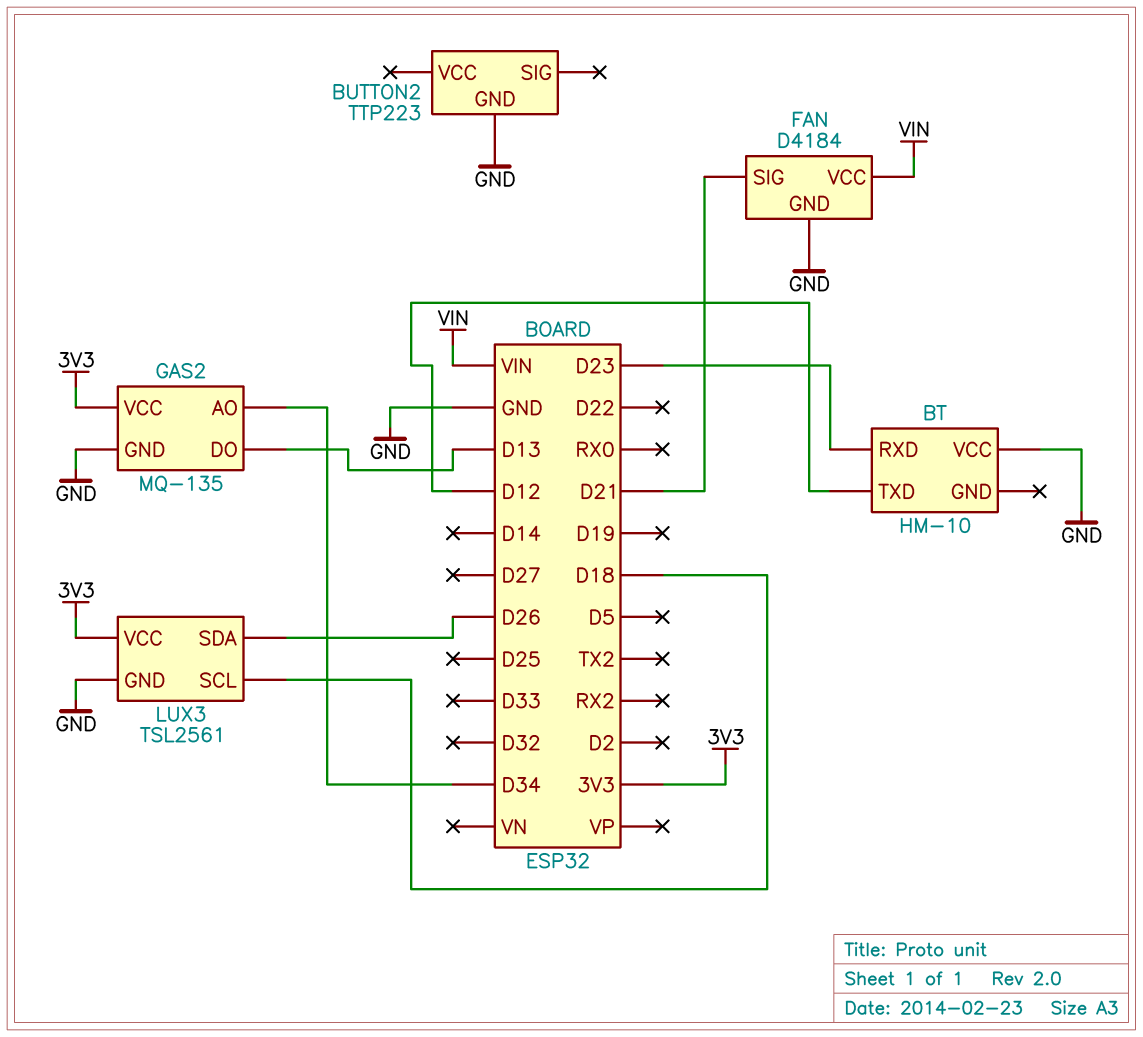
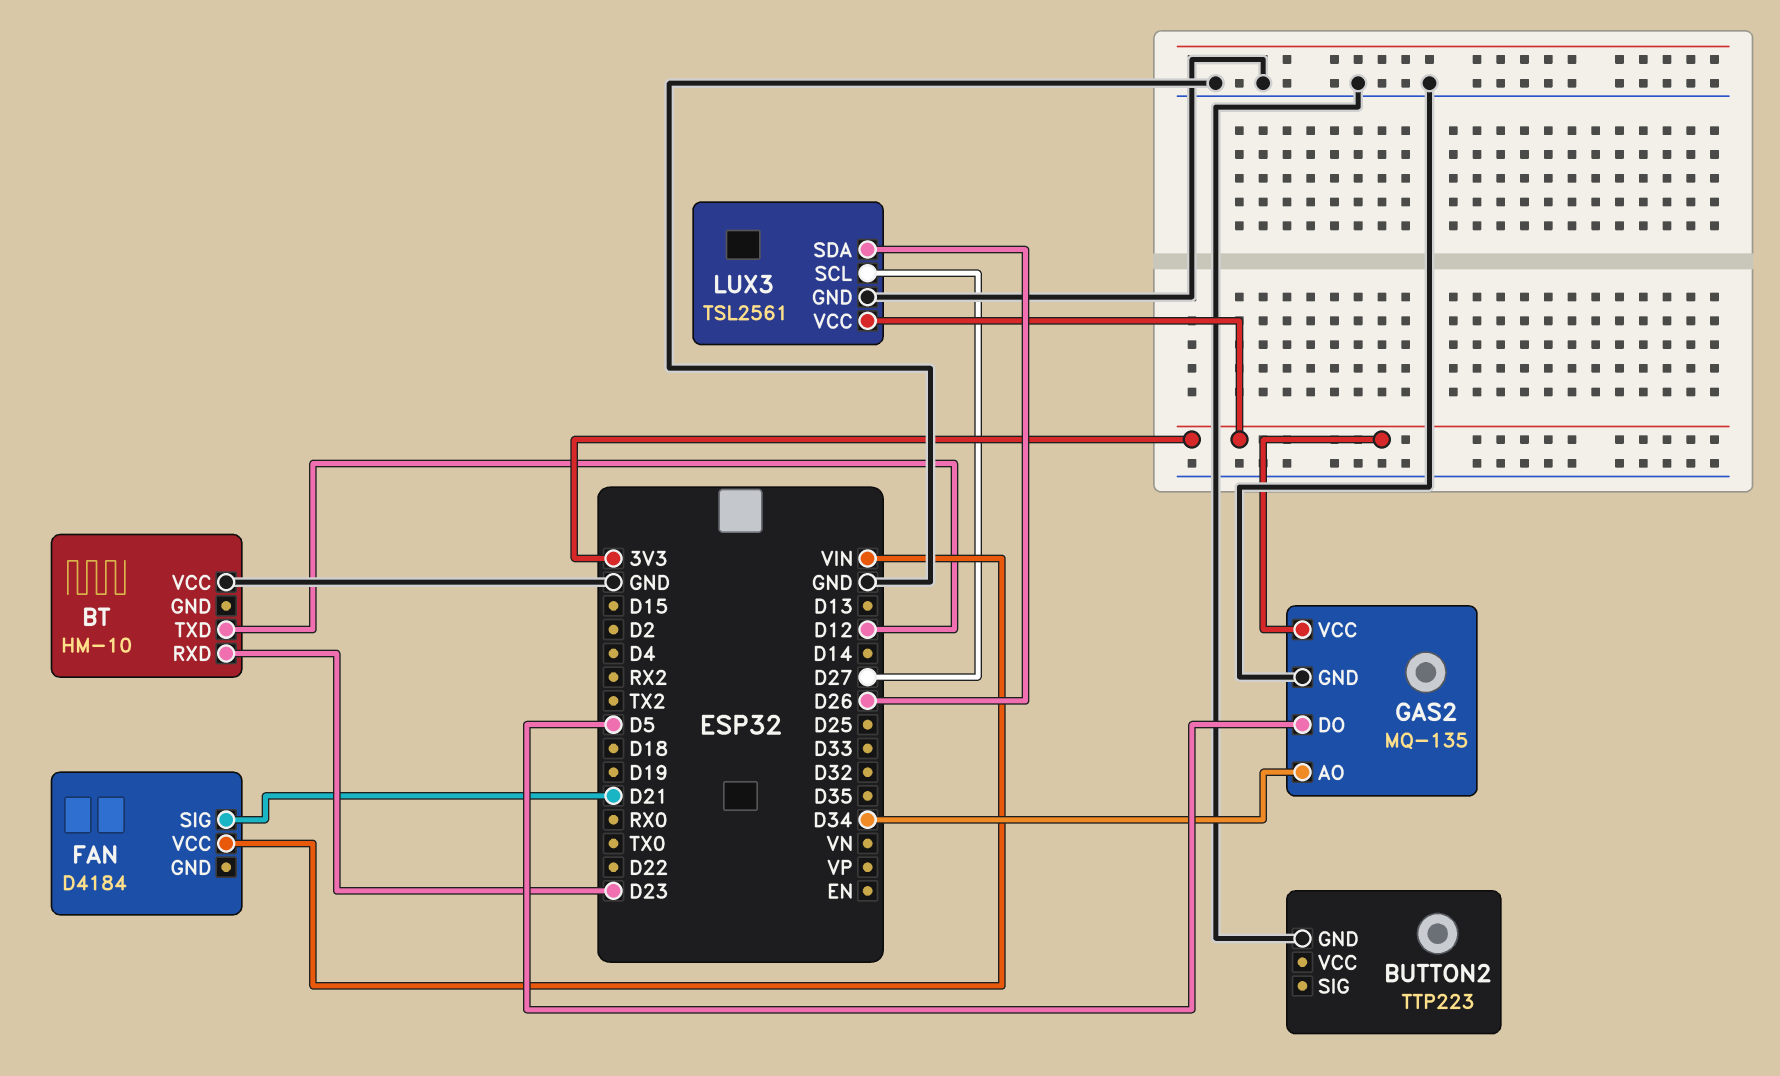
FAN pin GND: GND -> none
GAS2 pin DO: D13 -> D5
LUX3 pin SCL: D18 -> D27

